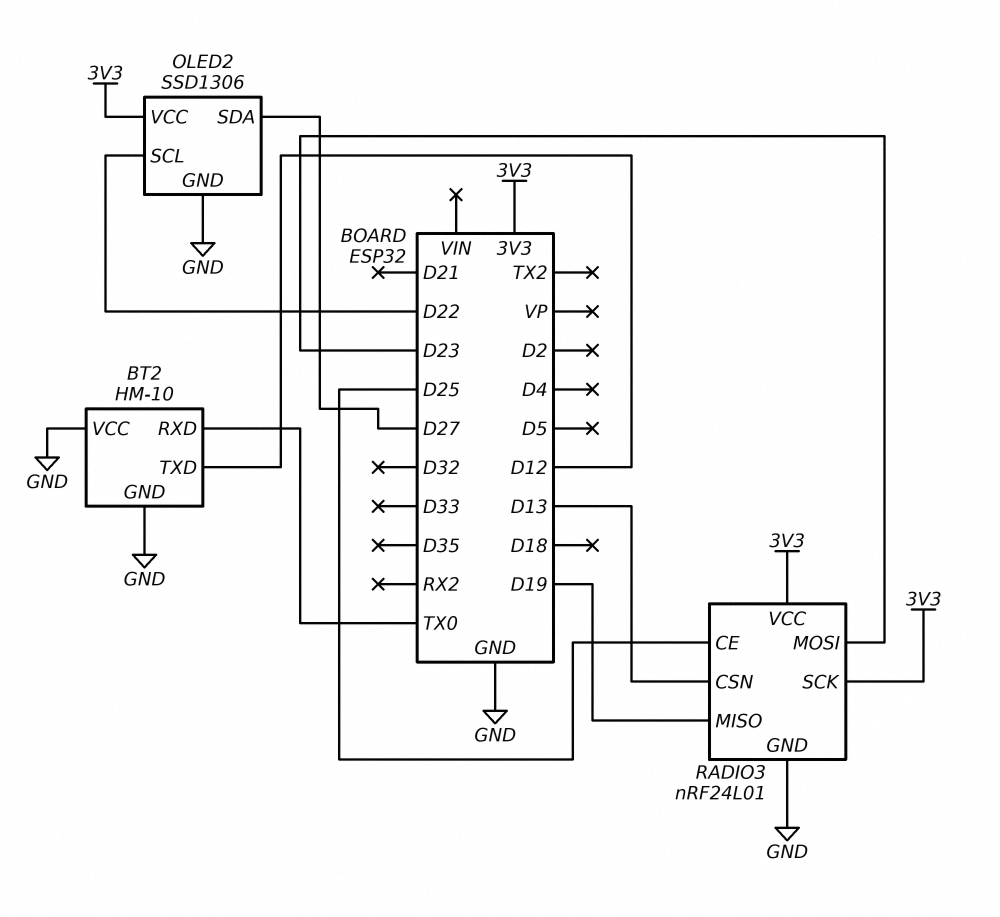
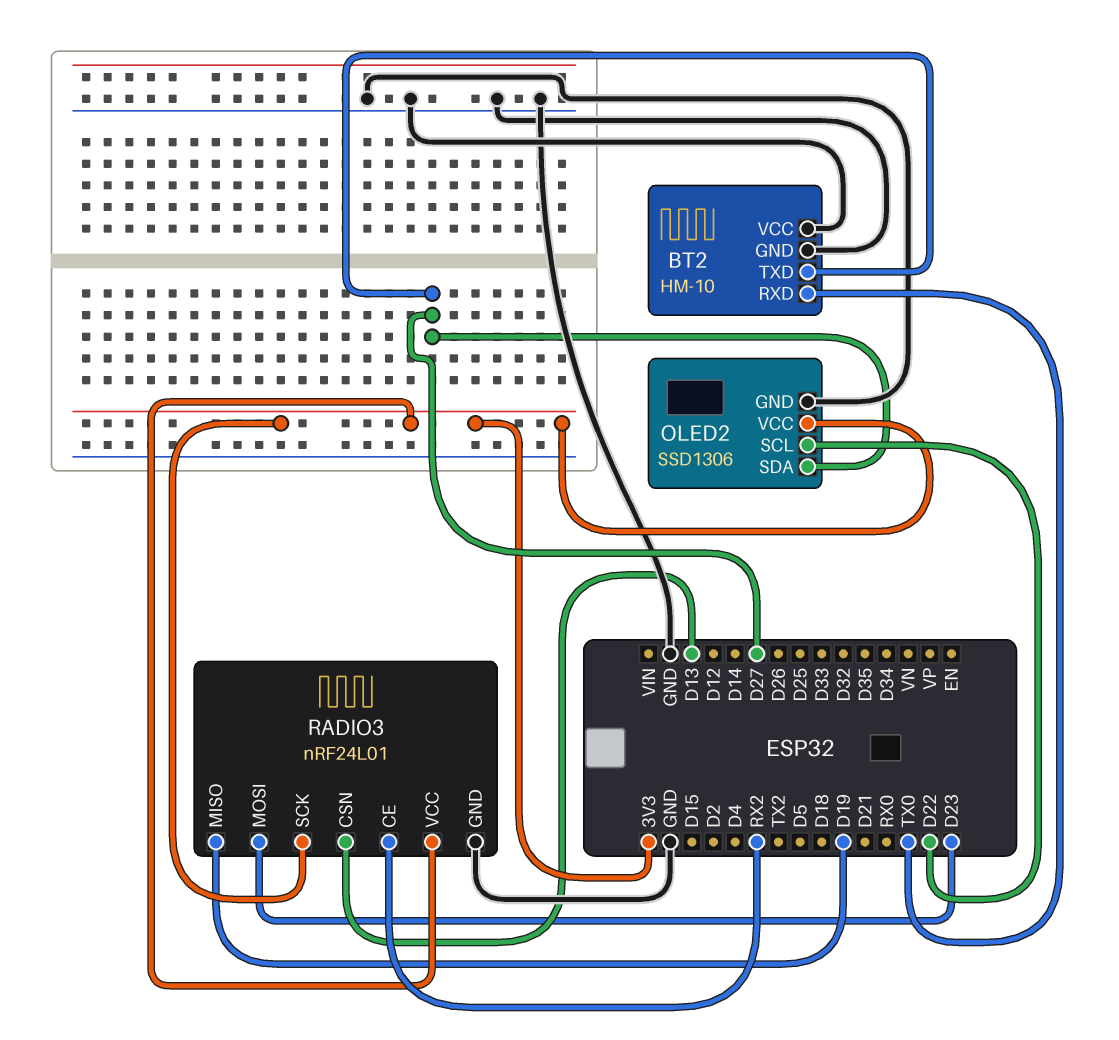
BT2 pin TXD: D12 -> D27
RADIO3 pin CE: D25 -> RX2

